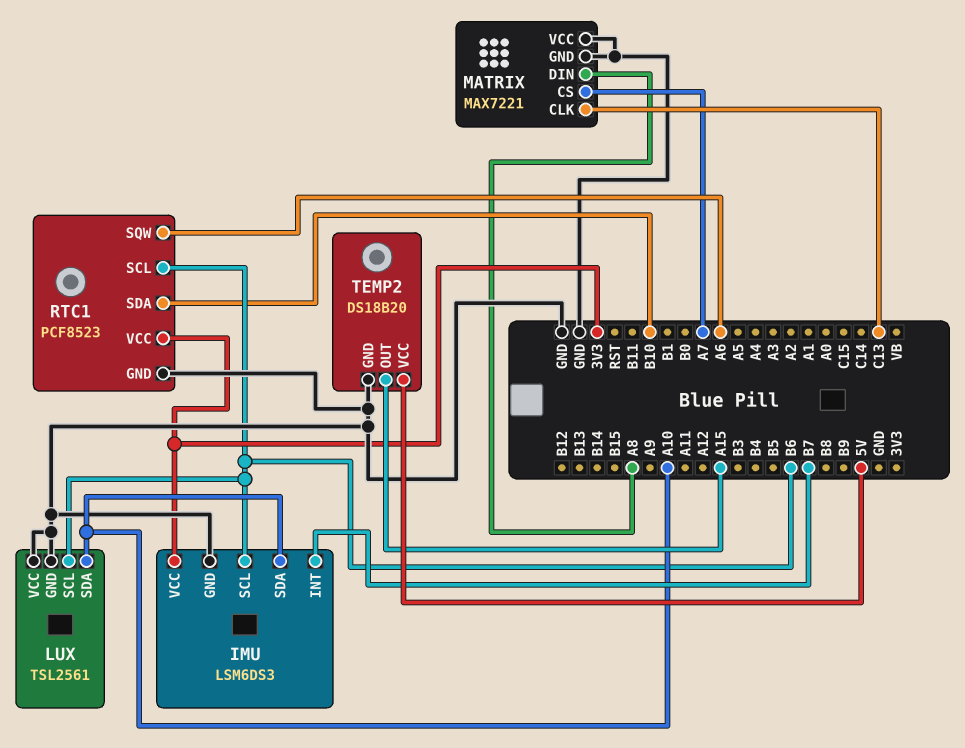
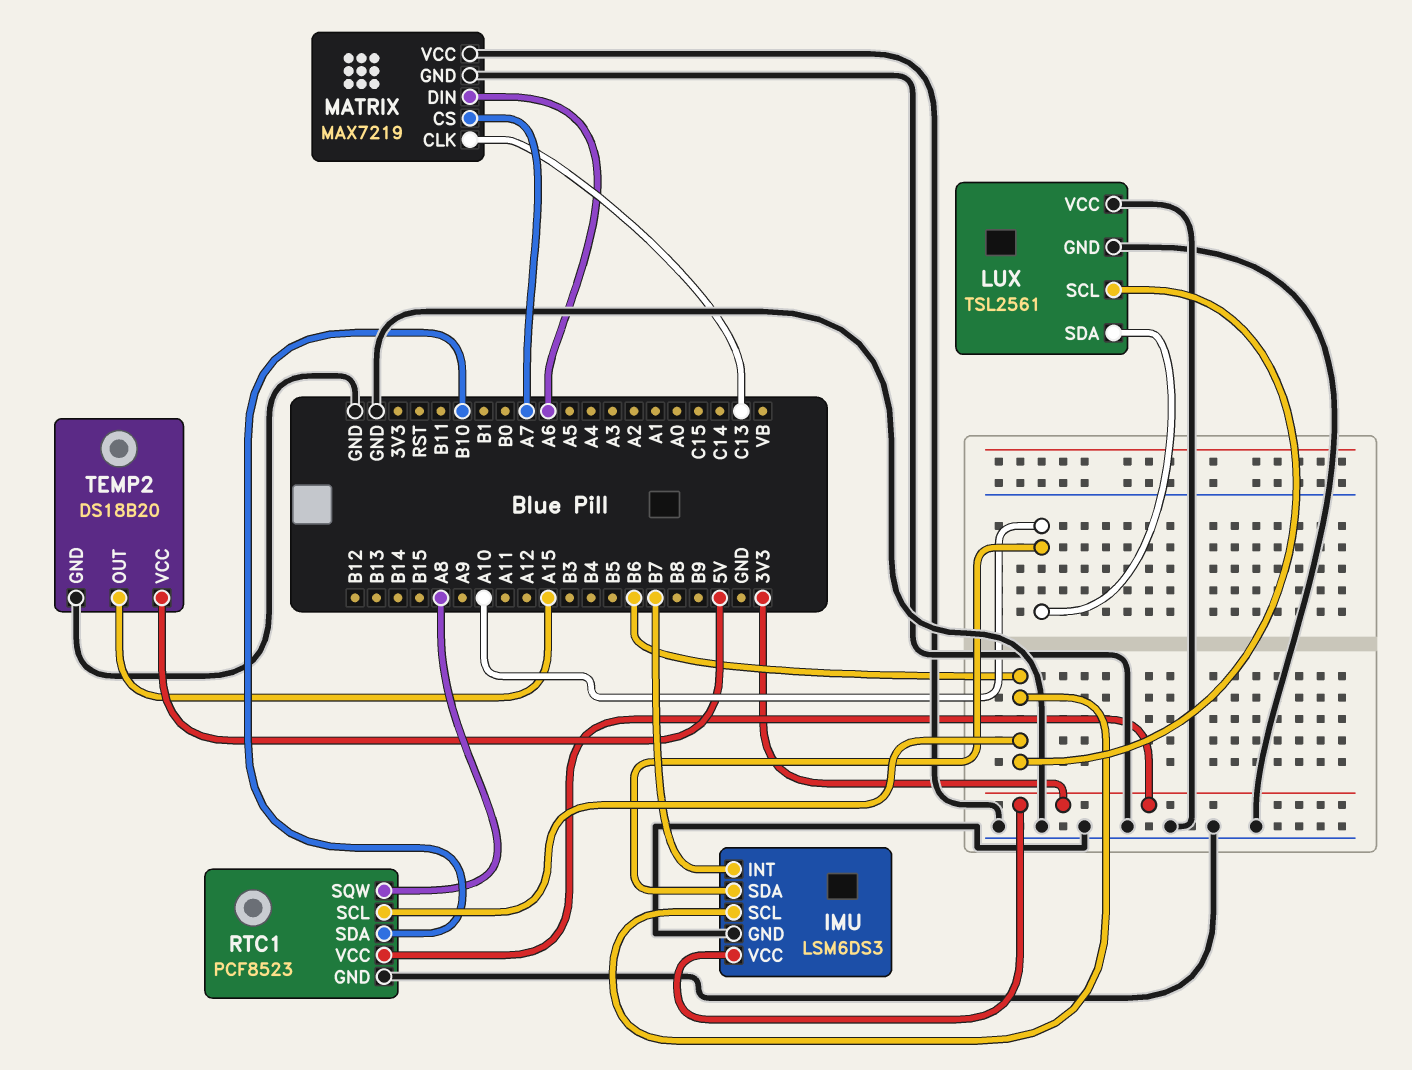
MATRIX: MAX7221 -> MAX7219
MATRIX pin DIN: A8 -> A6
RTC1 pin SQW: A6 -> A8

